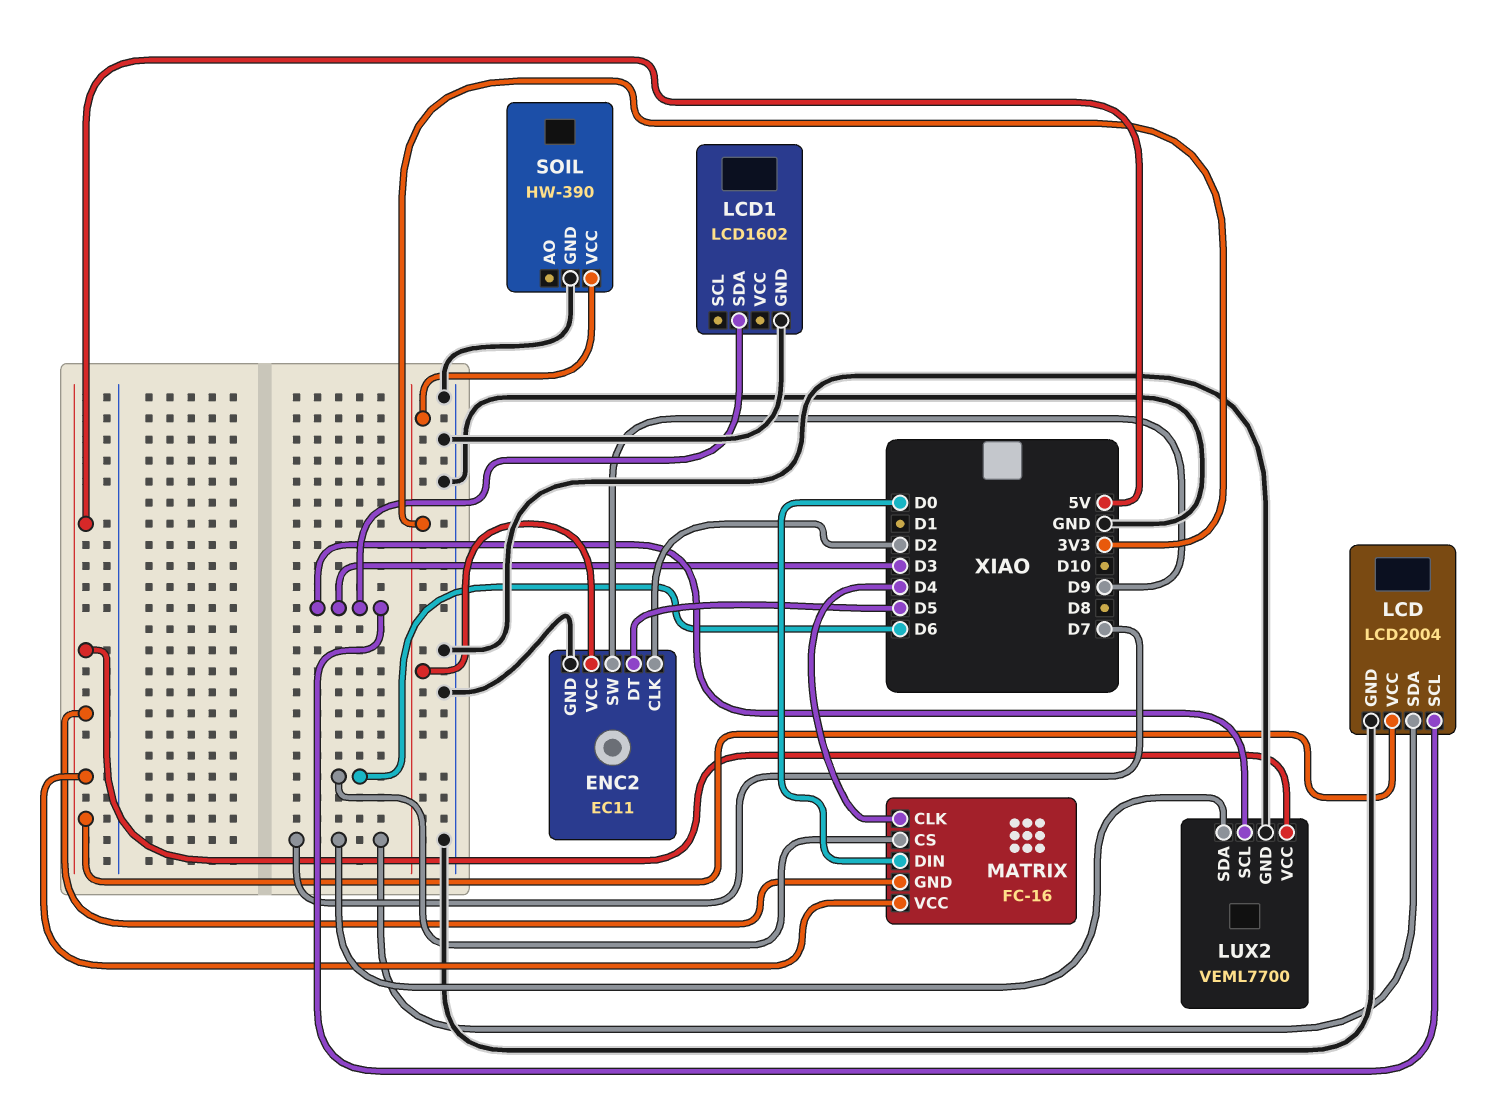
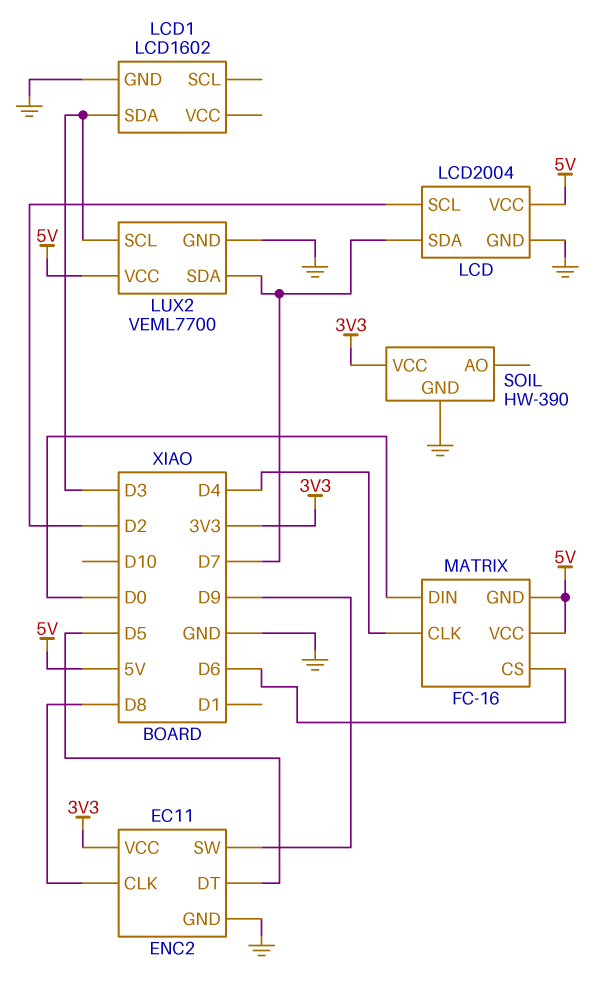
ENC2 pin CLK: D2 -> D8
LCD pin SCL: D3 -> D2

